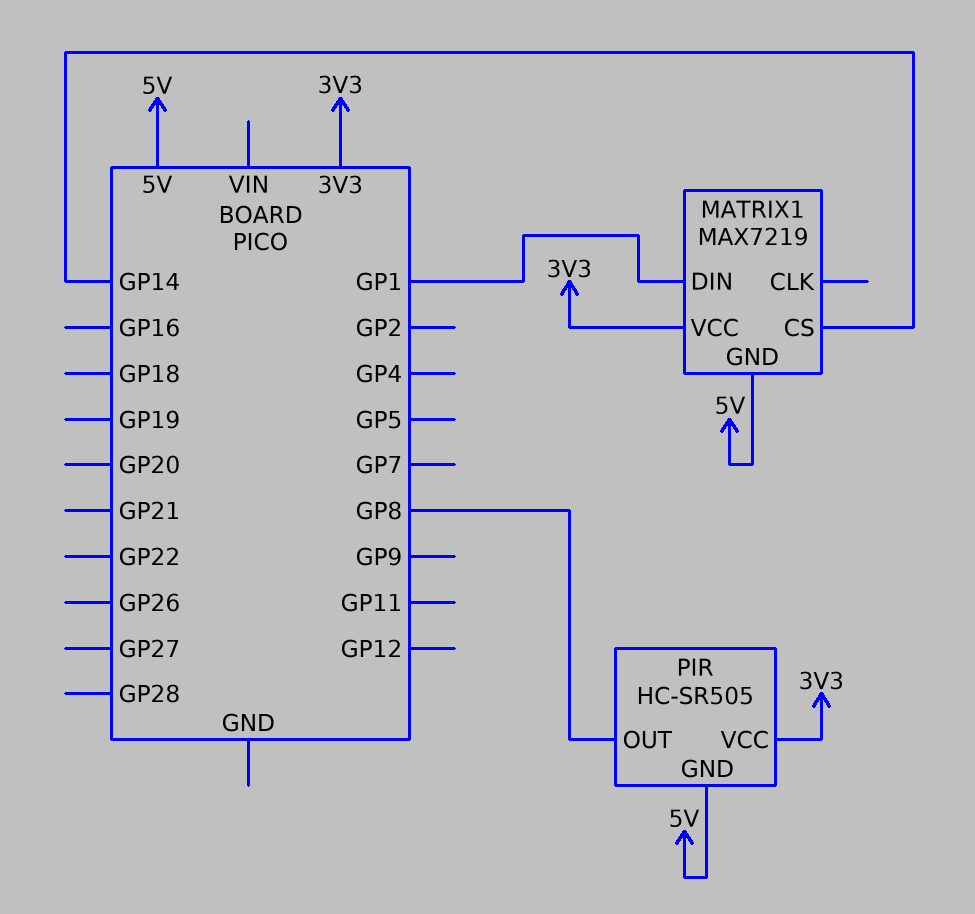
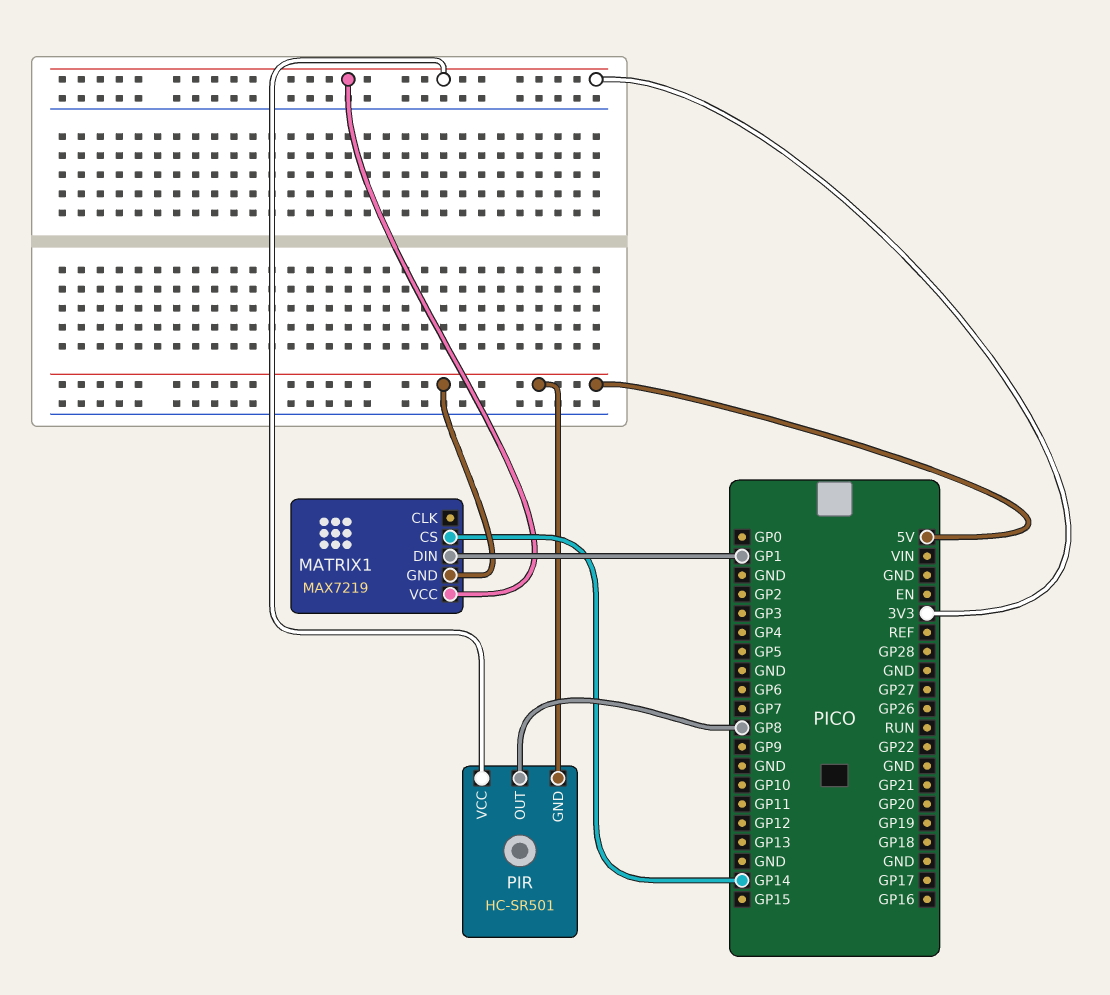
PIR: HC-SR505 -> HC-SR501

